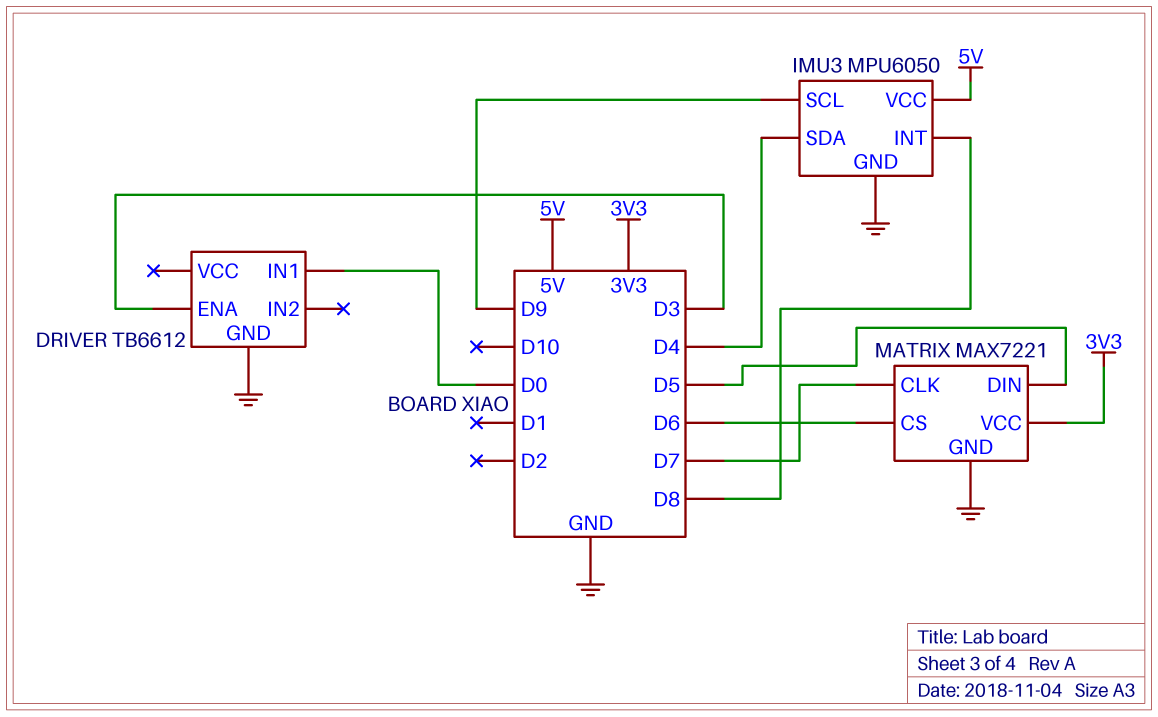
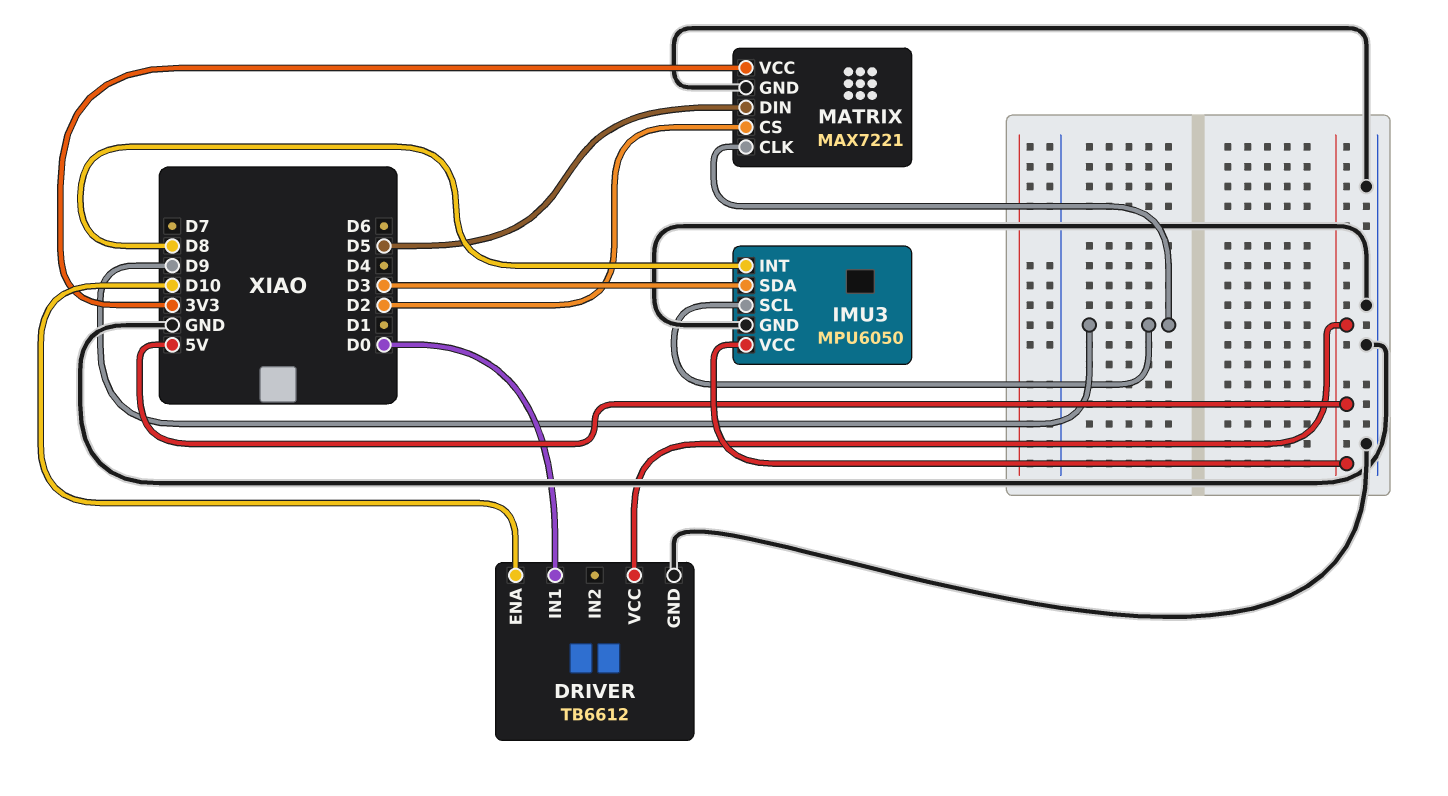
DRIVER pin ENA: D3 -> D10
DRIVER pin VCC: none -> 5V
IMU3 pin SDA: D4 -> D3
MATRIX pin CLK: D7 -> D9
MATRIX pin CS: D6 -> D2

